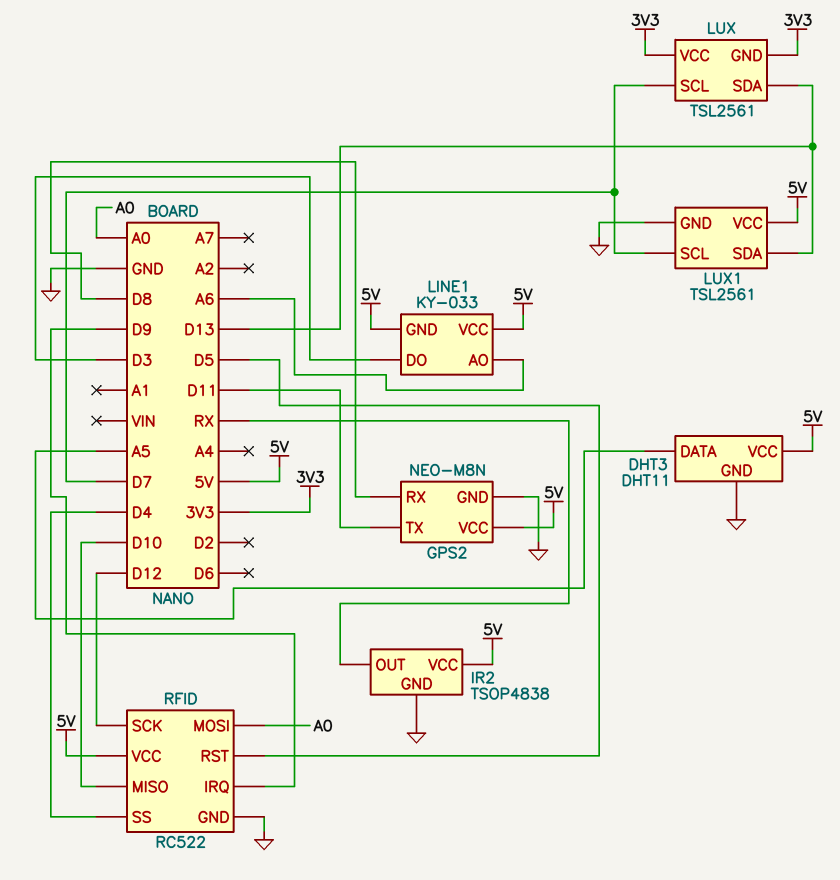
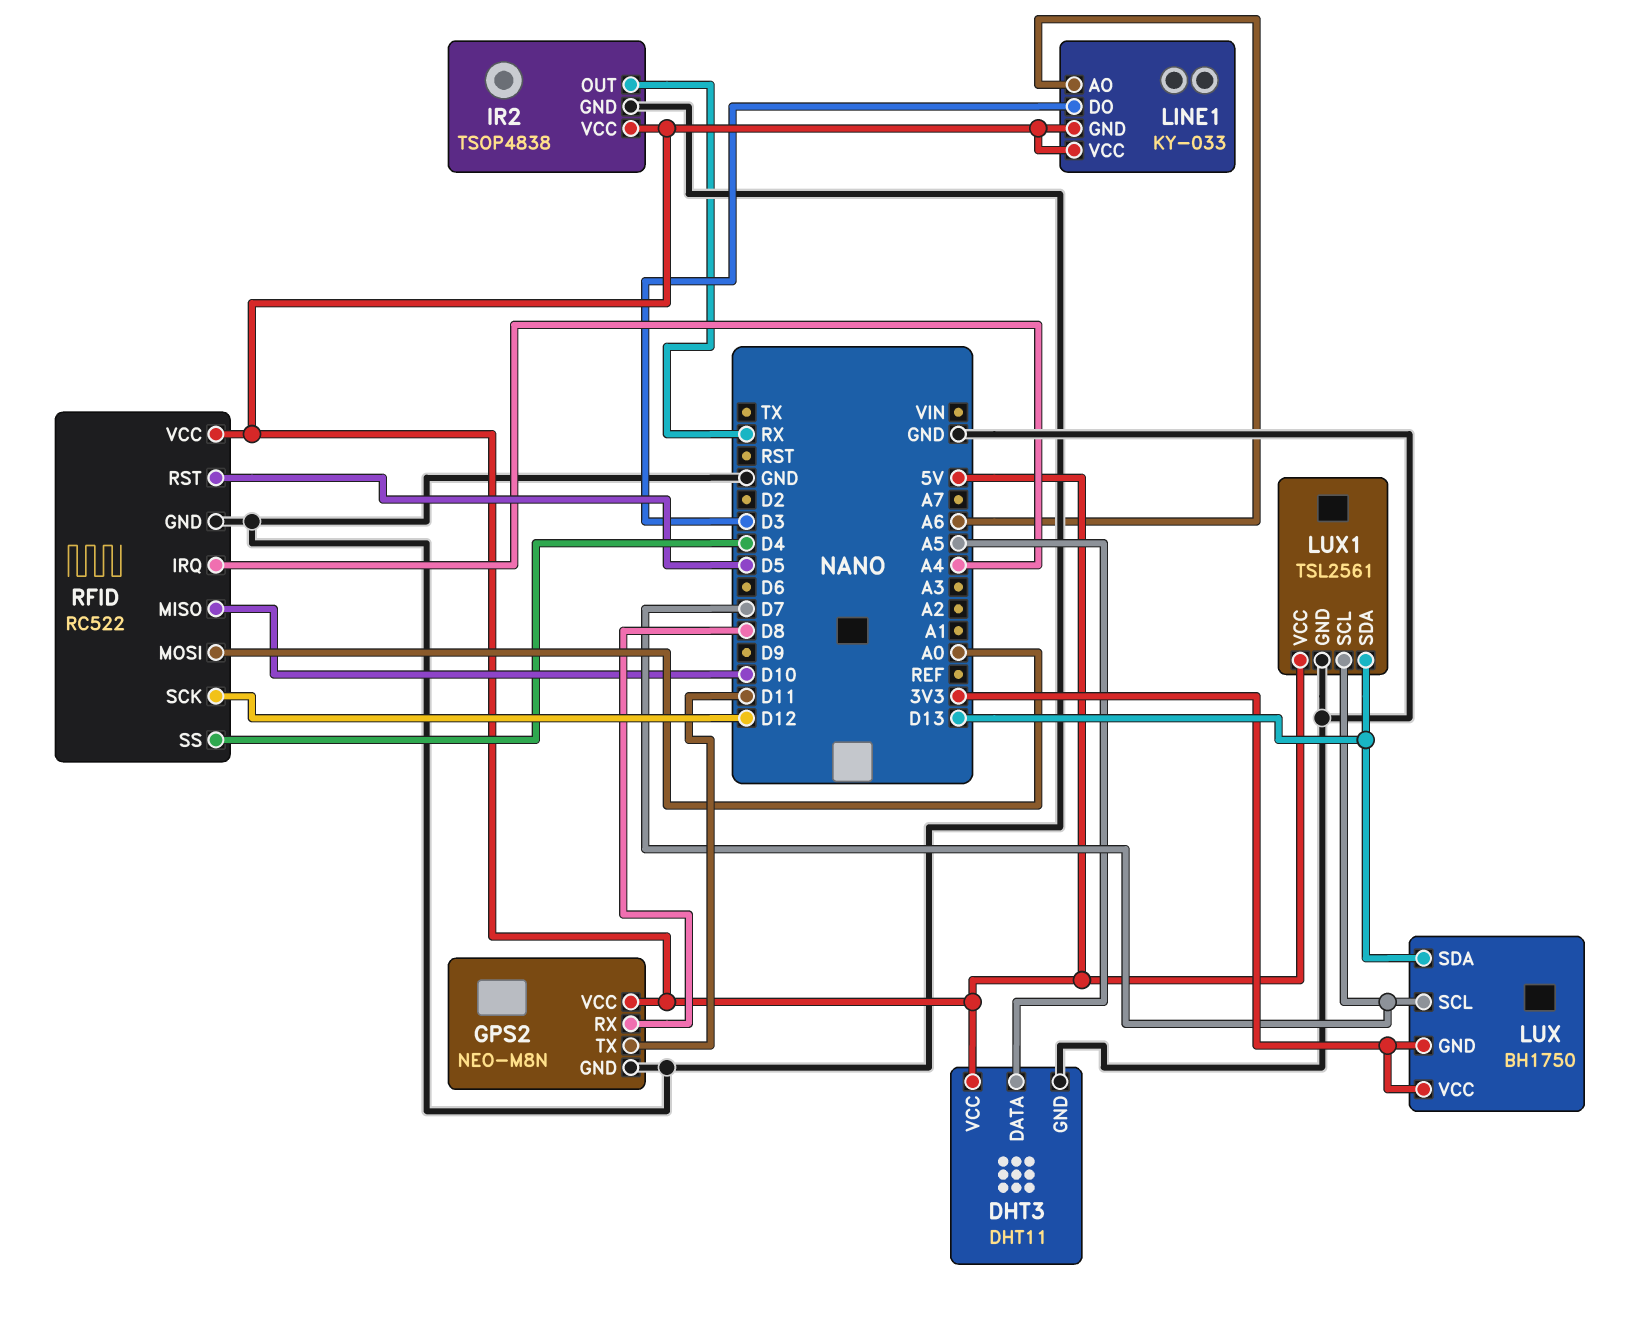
LUX: TSL2561 -> BH1750
RFID pin IRQ: D9 -> A4

